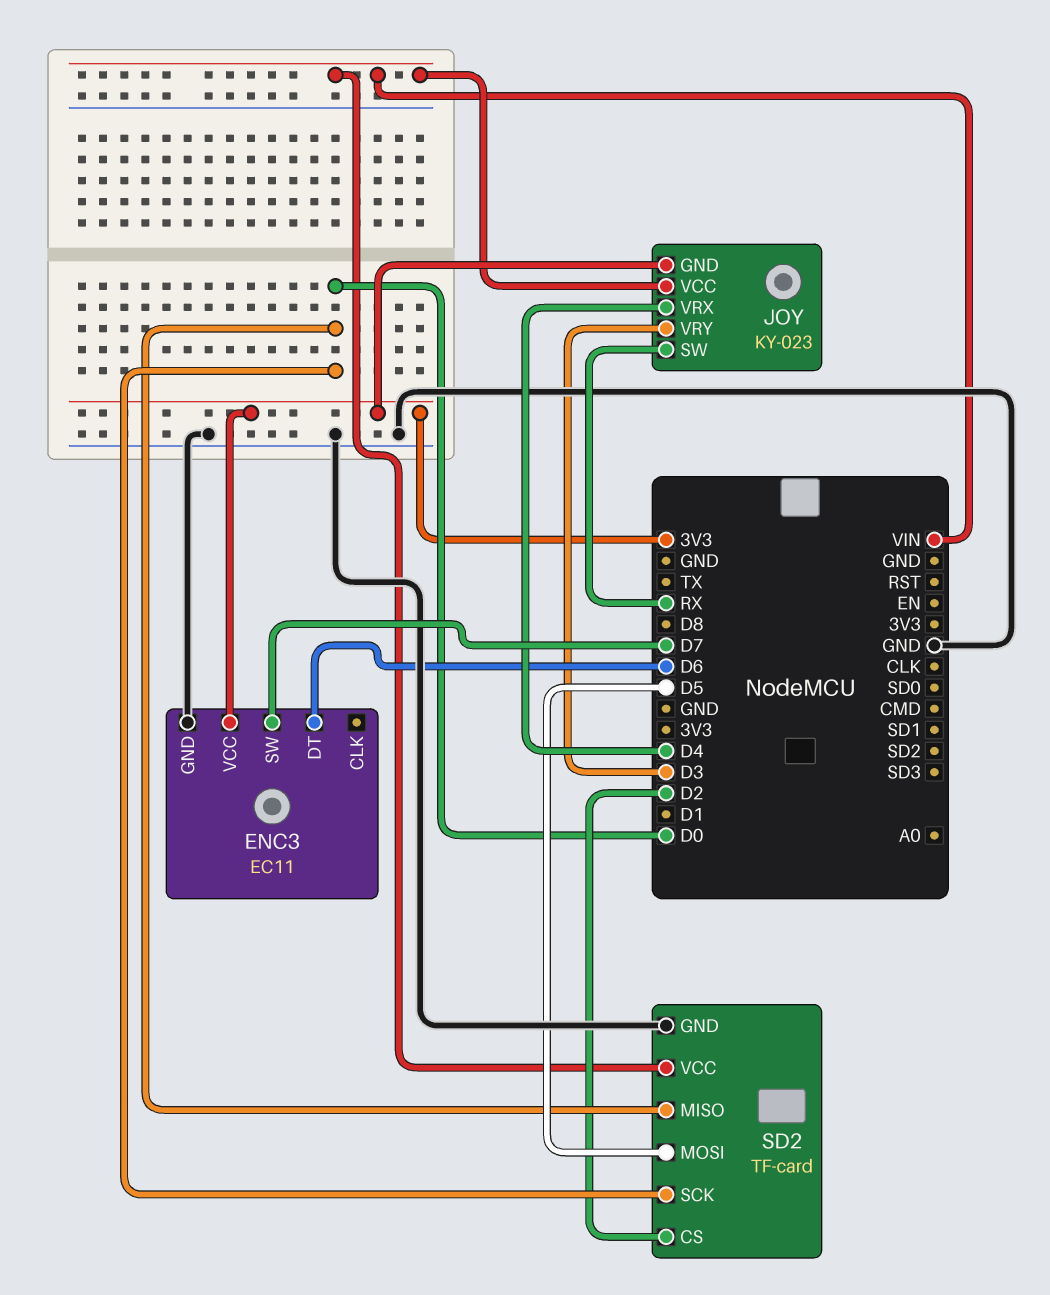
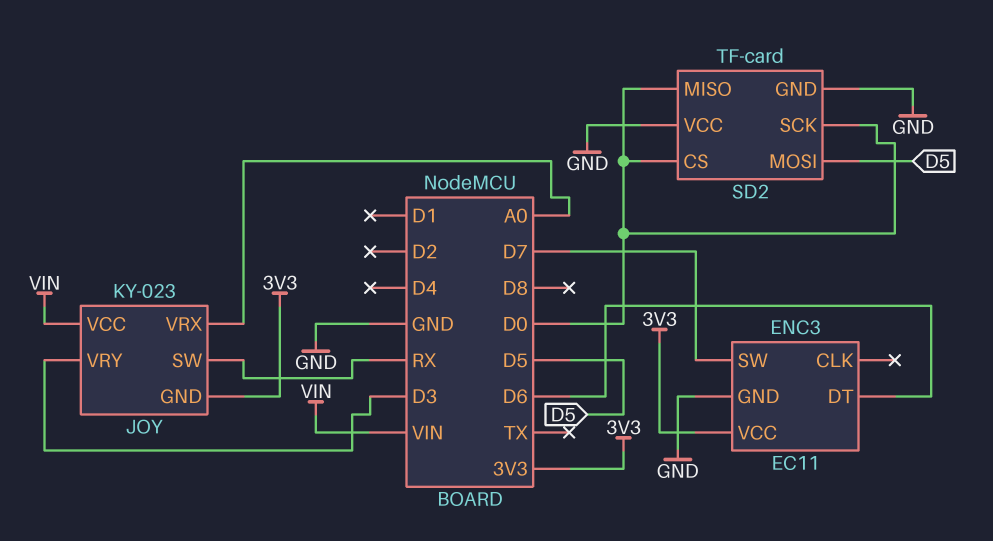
JOY pin VRX: D4 -> A0
SD2 pin CS: D2 -> D0
SD2 pin VCC: VIN -> GND

